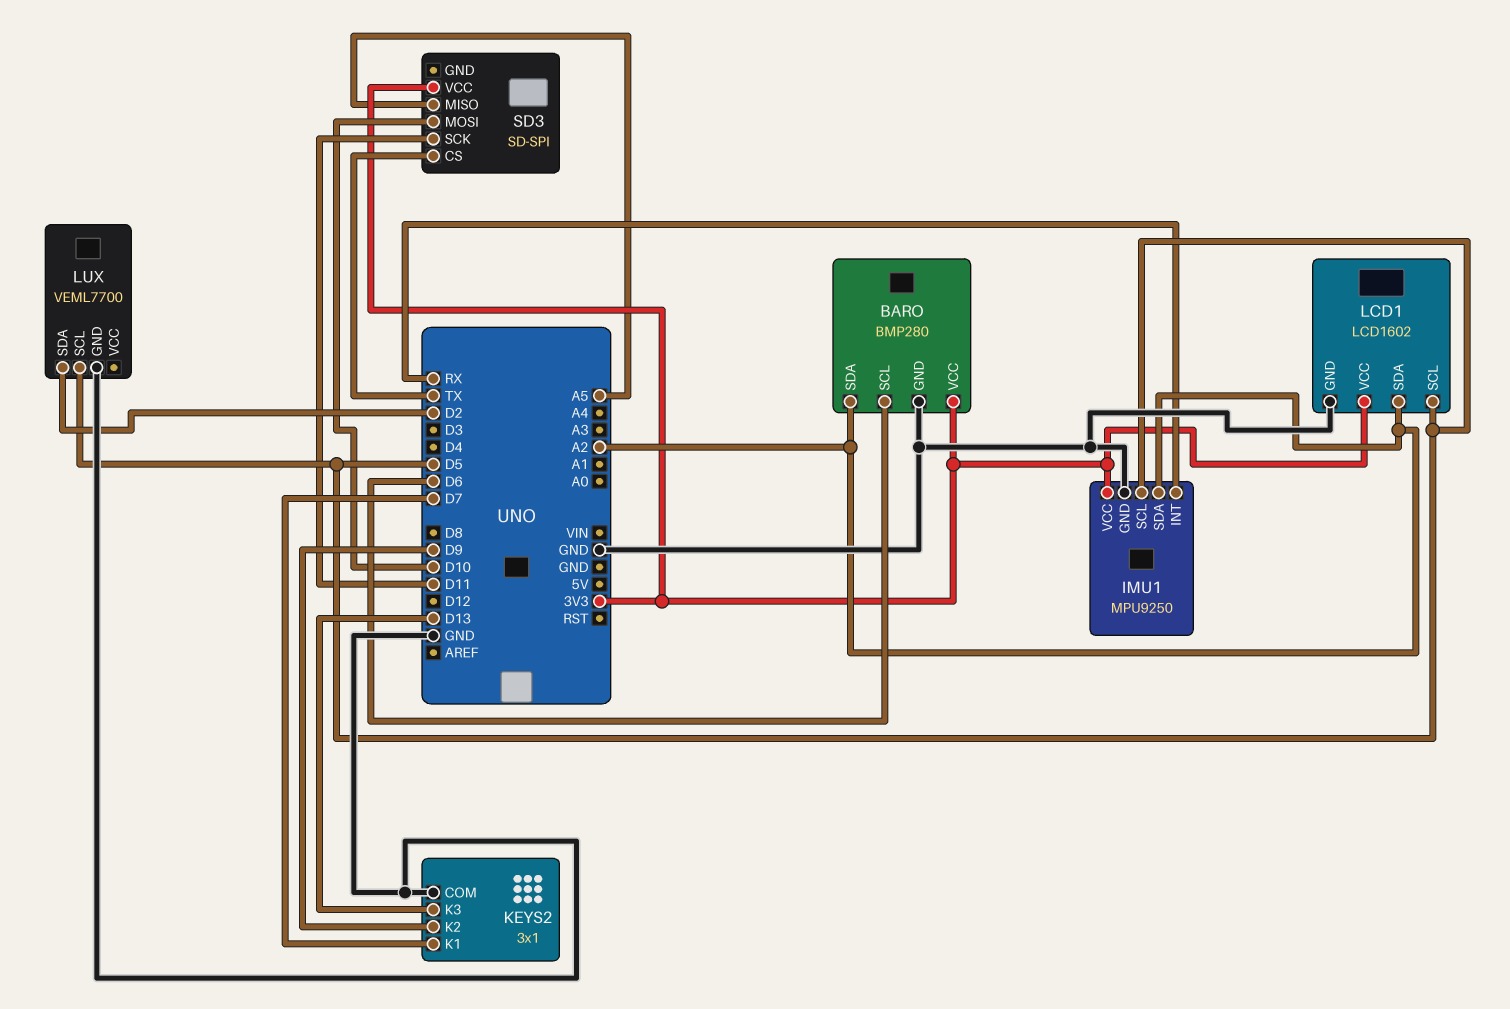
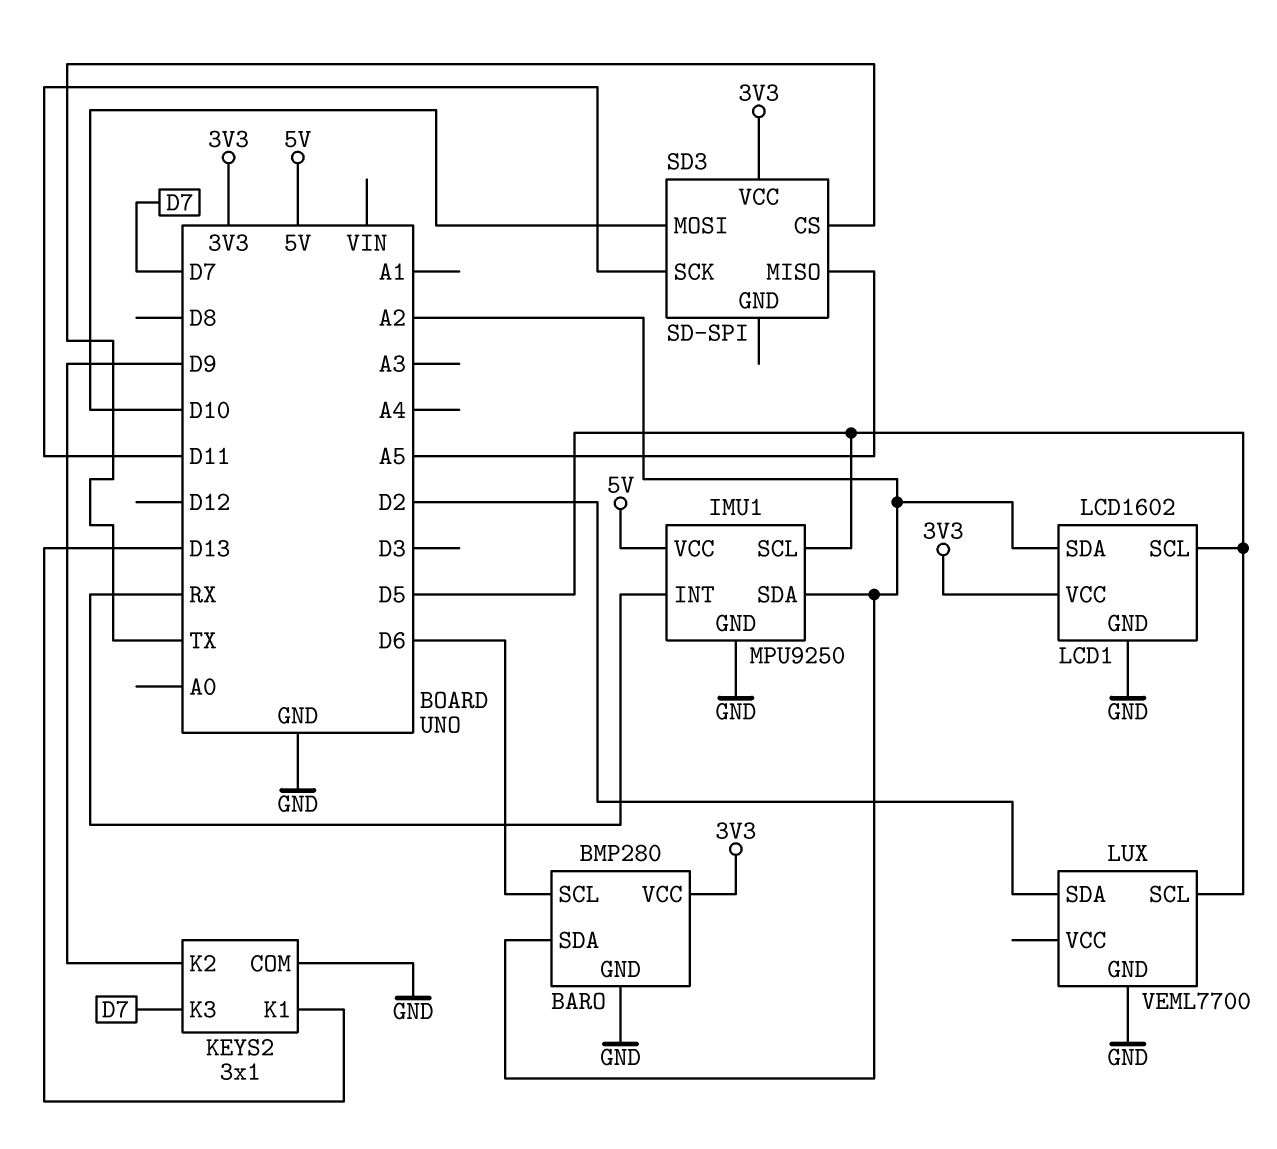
IMU1 pin VCC: 3V3 -> 5V
KEYS2 pin K1: D7 -> D13
KEYS2 pin K3: D13 -> D7

